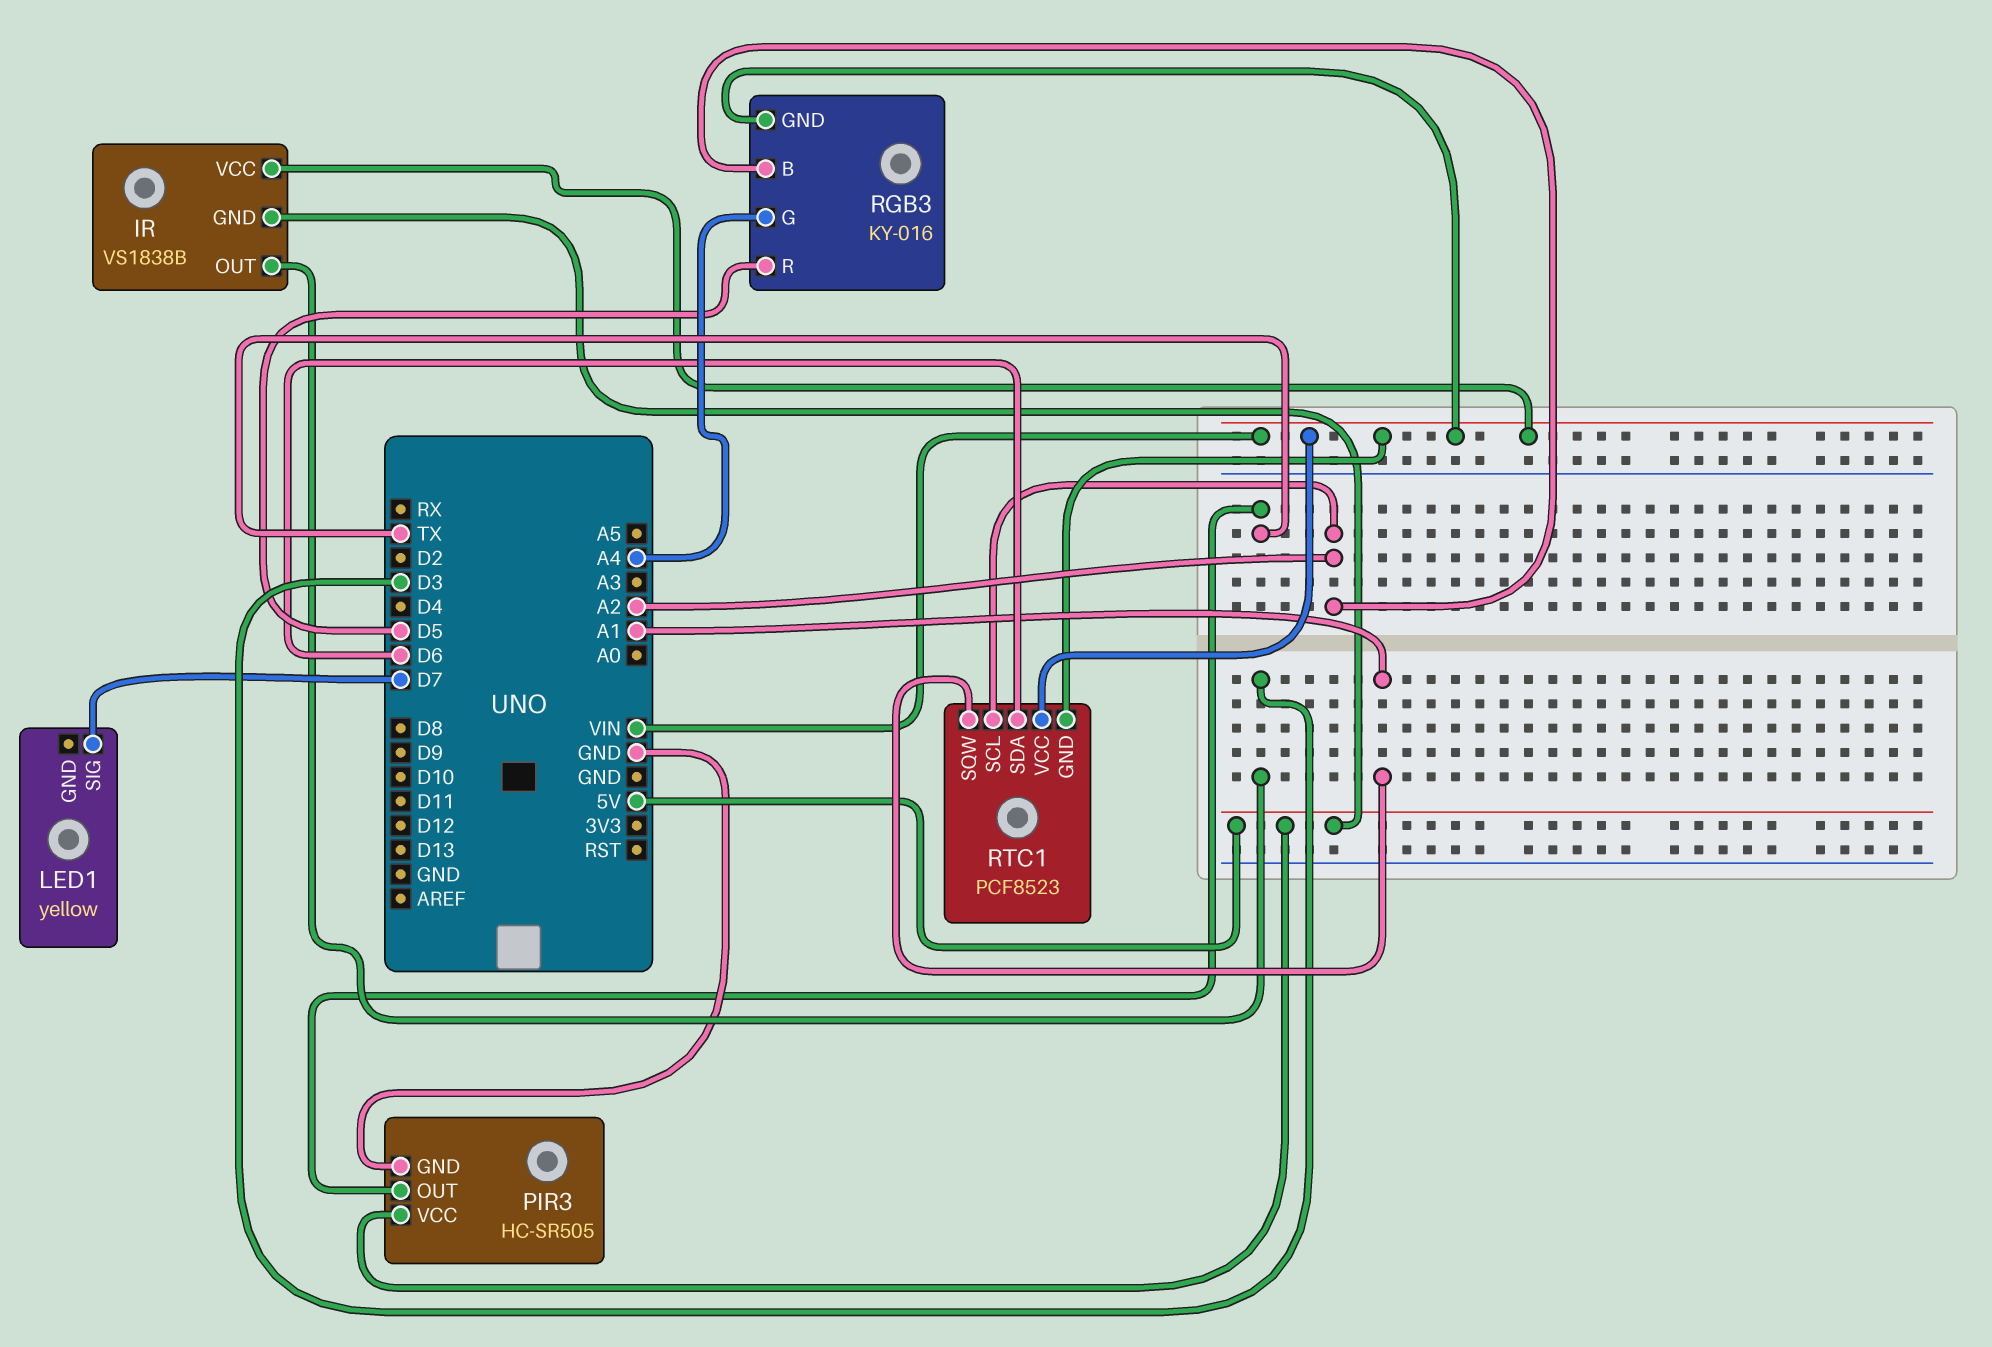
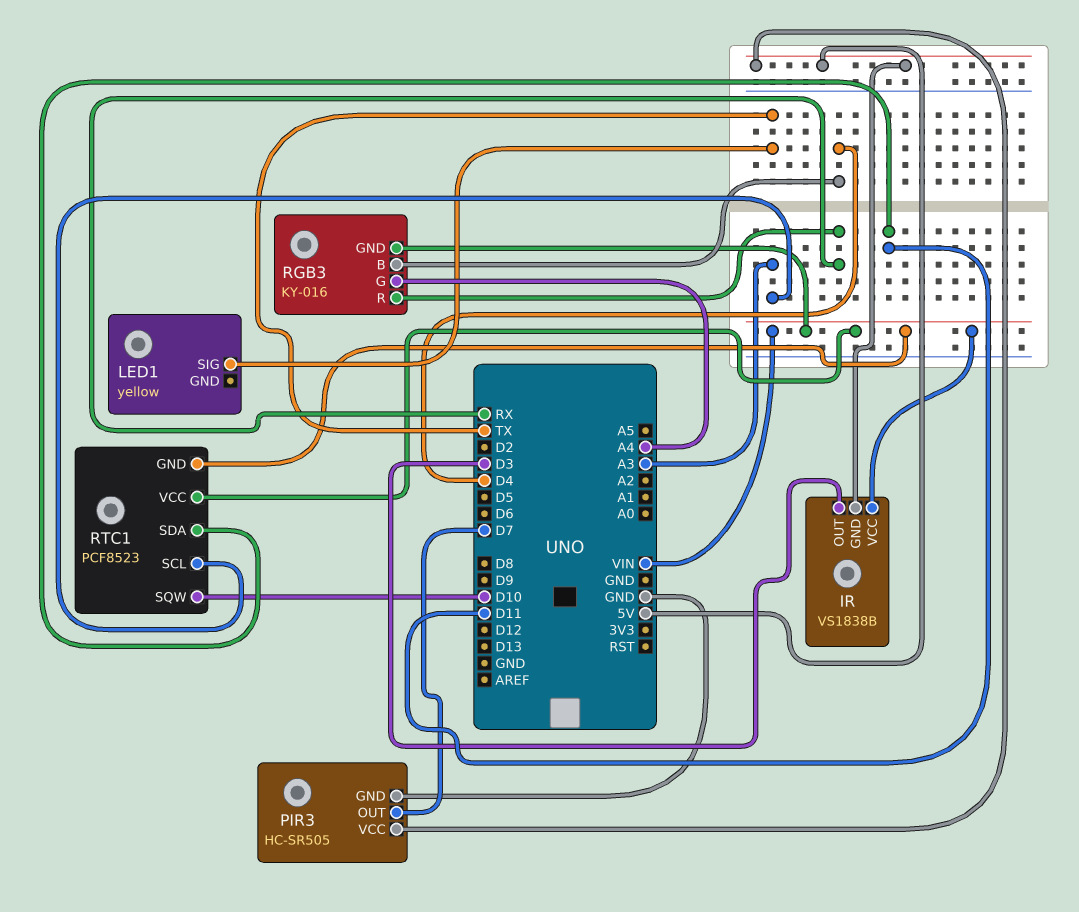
LED1 pin SIG: D7 -> TX
PIR3 pin OUT: TX -> D7
RGB3 pin B: A2 -> D4
RGB3 pin R: D5 -> RX
RTC1 pin SCL: A2 -> A3
RTC1 pin SDA: D6 -> D11
RTC1 pin SQW: A1 -> D10

